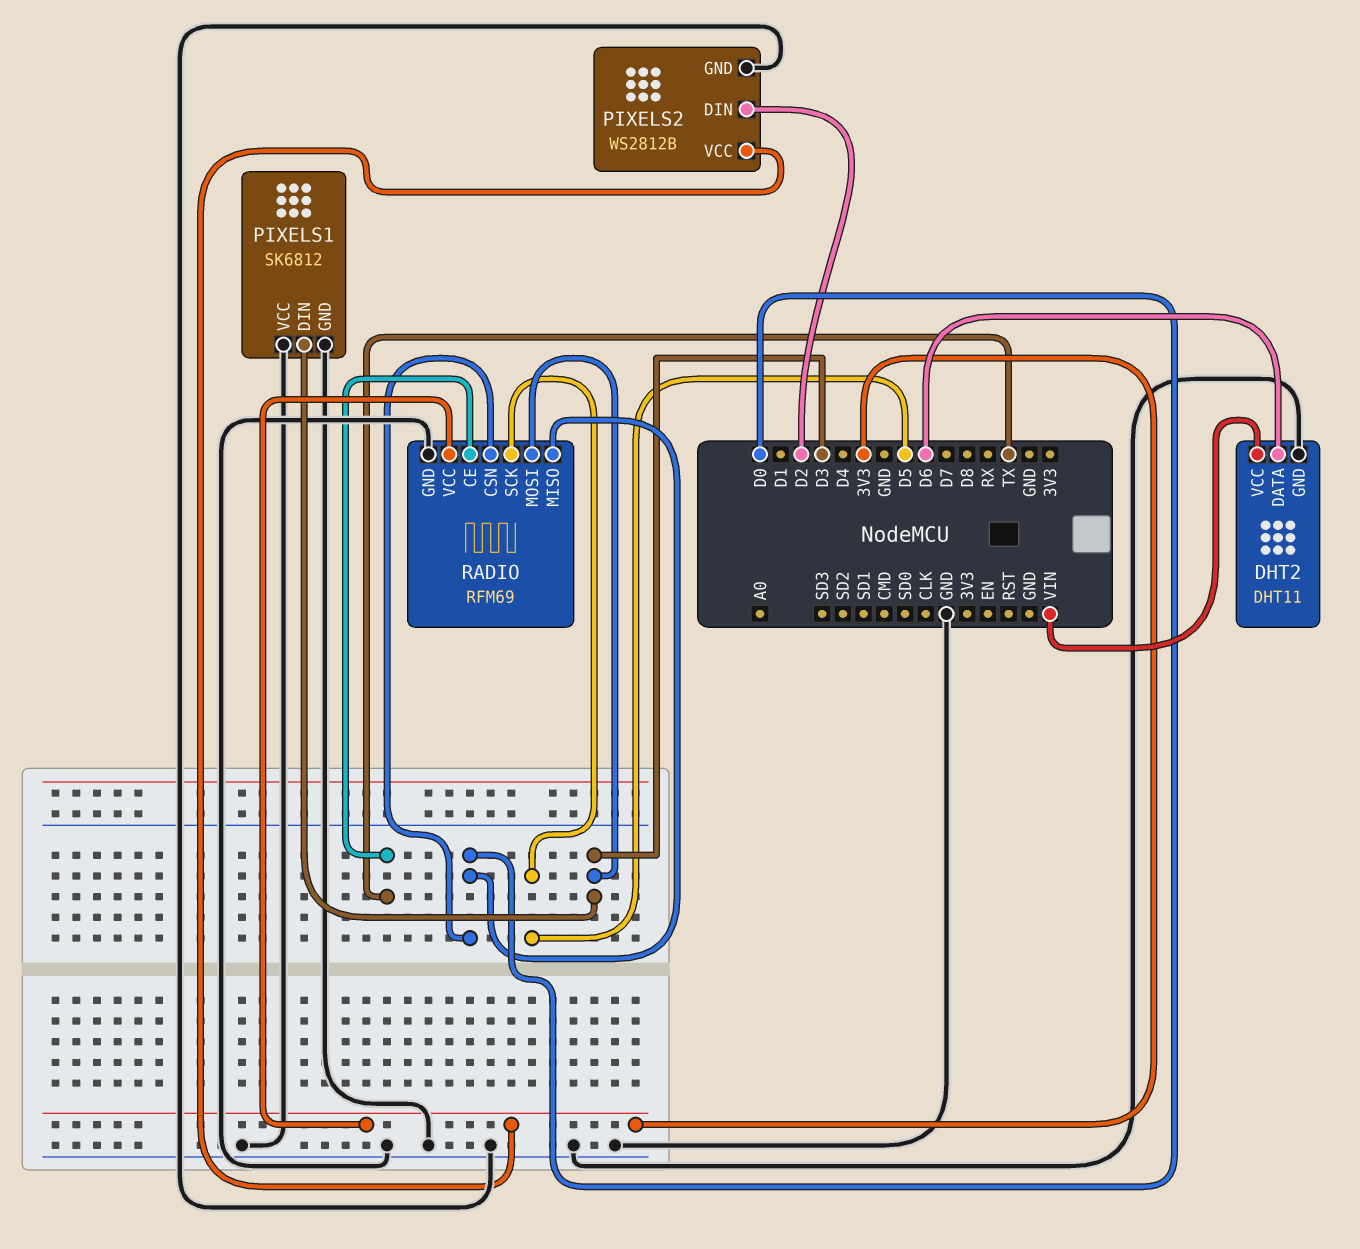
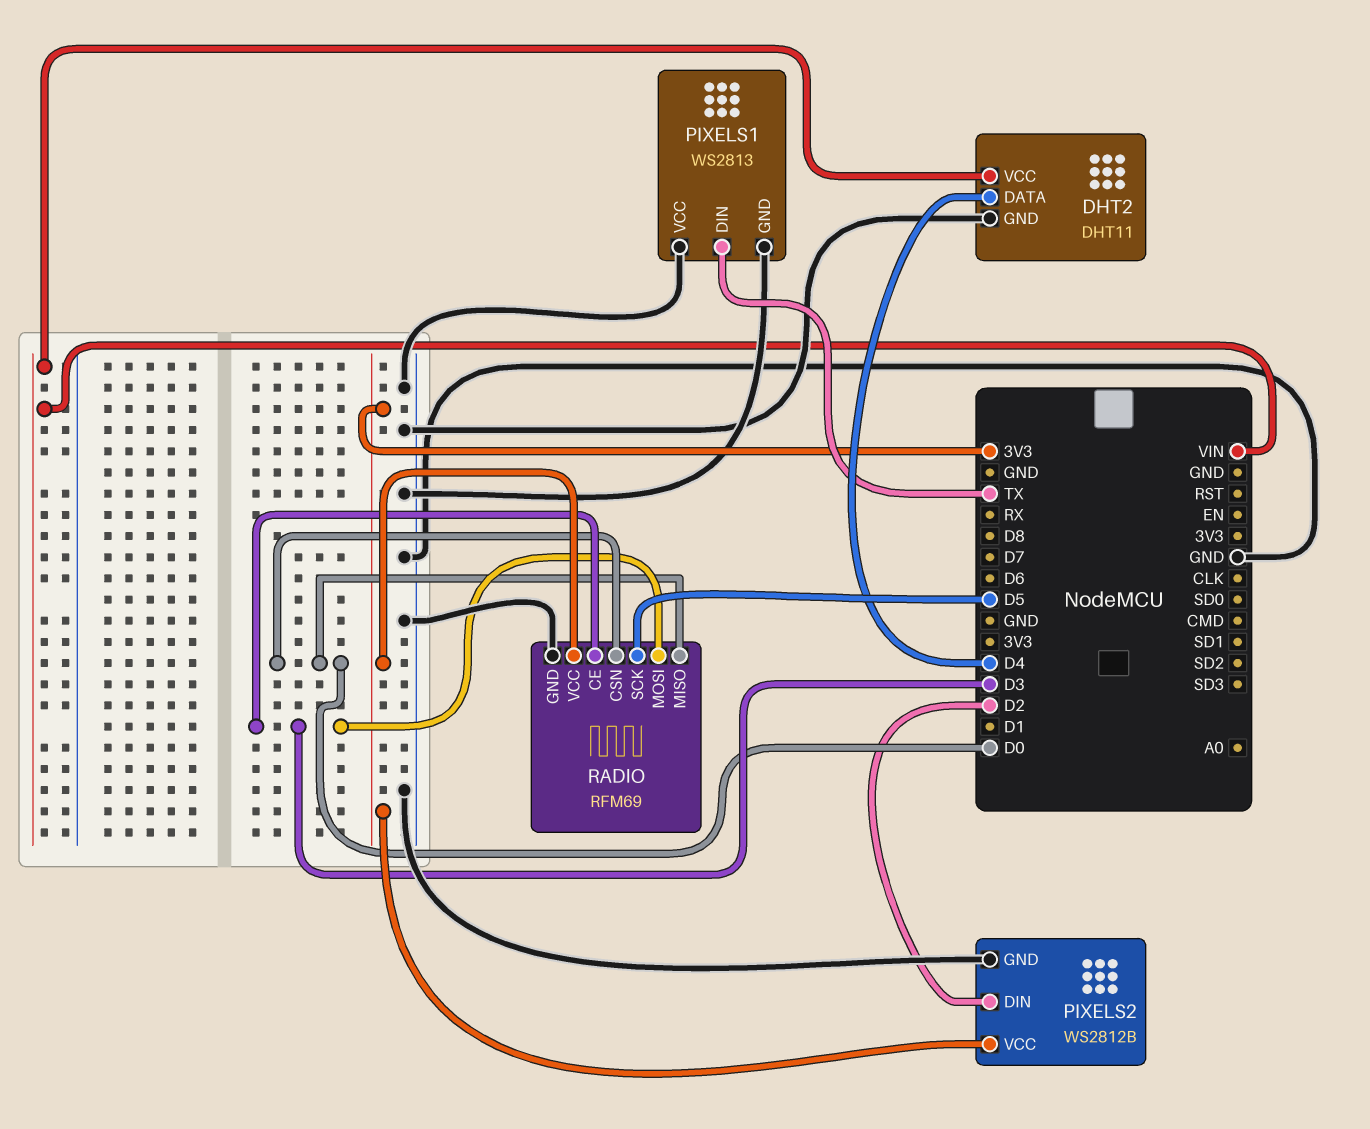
DHT2 pin DATA: D6 -> D4
PIXELS1: SK6812 -> WS2813
PIXELS1 pin DIN: D3 -> TX
RADIO pin CE: TX -> D3

